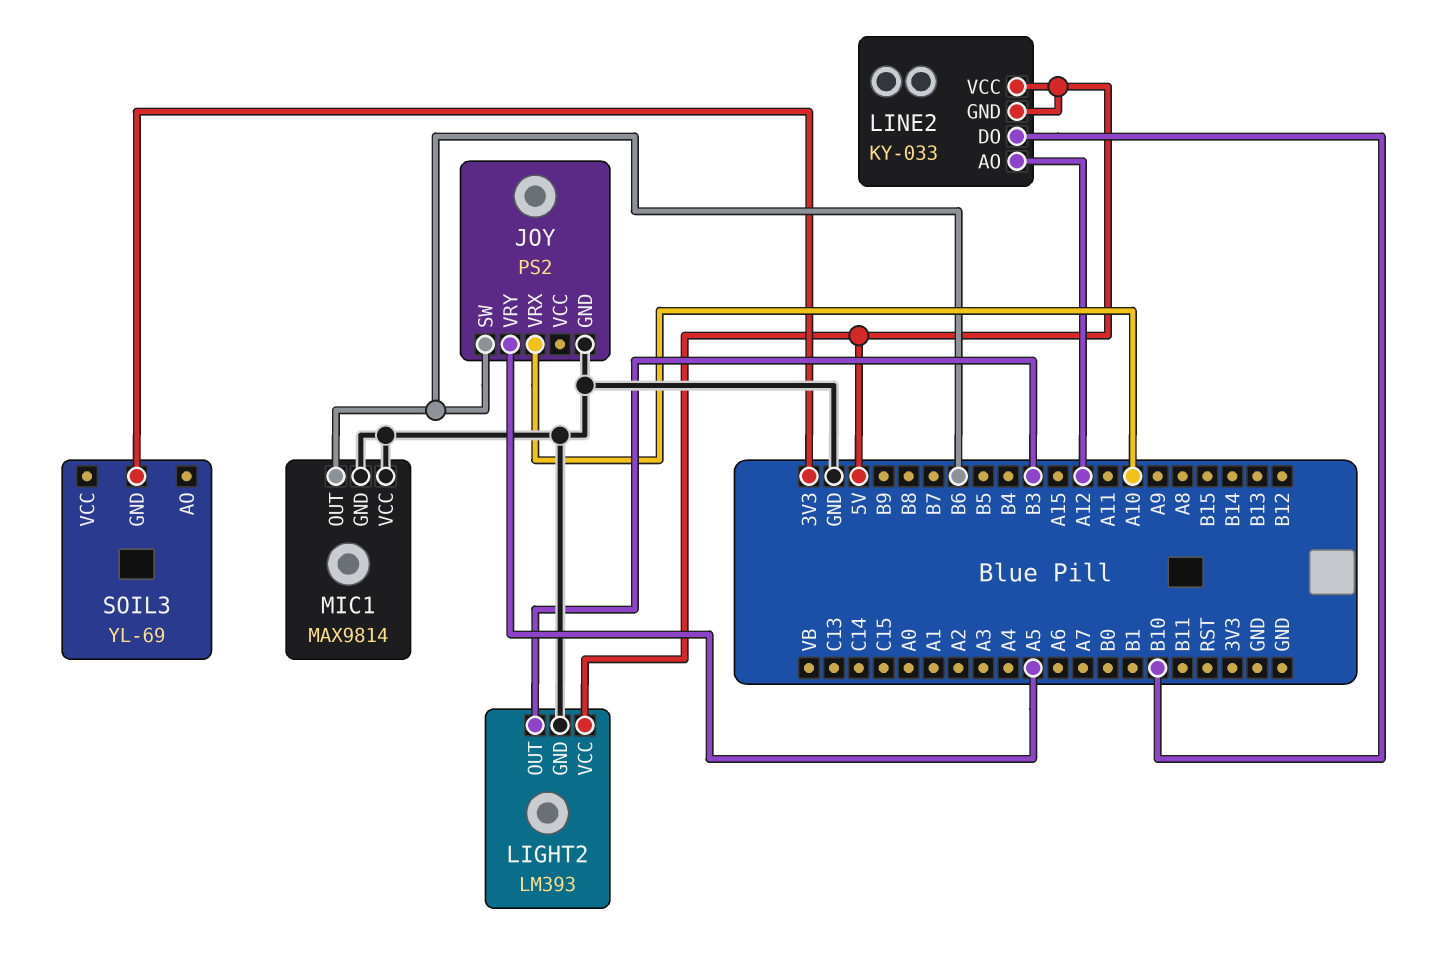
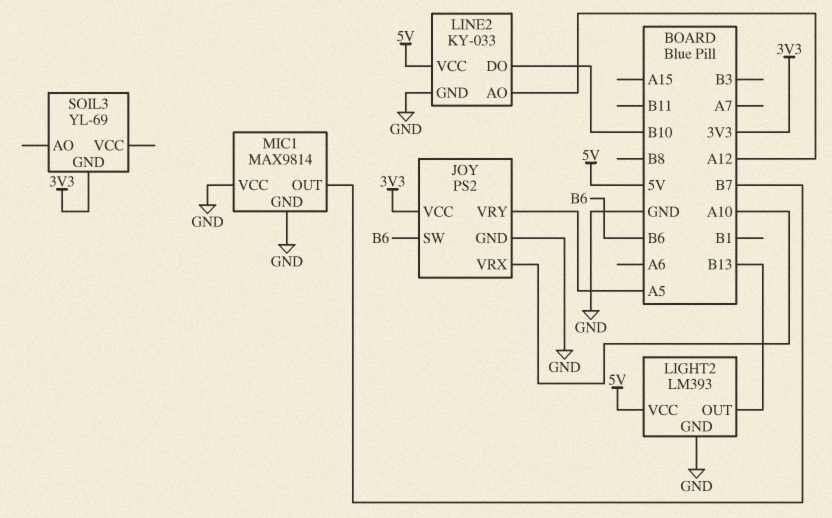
JOY pin VCC: none -> 3V3
LIGHT2 pin OUT: B3 -> B13
LINE2 pin GND: 5V -> GND
MIC1 pin OUT: B6 -> B7

